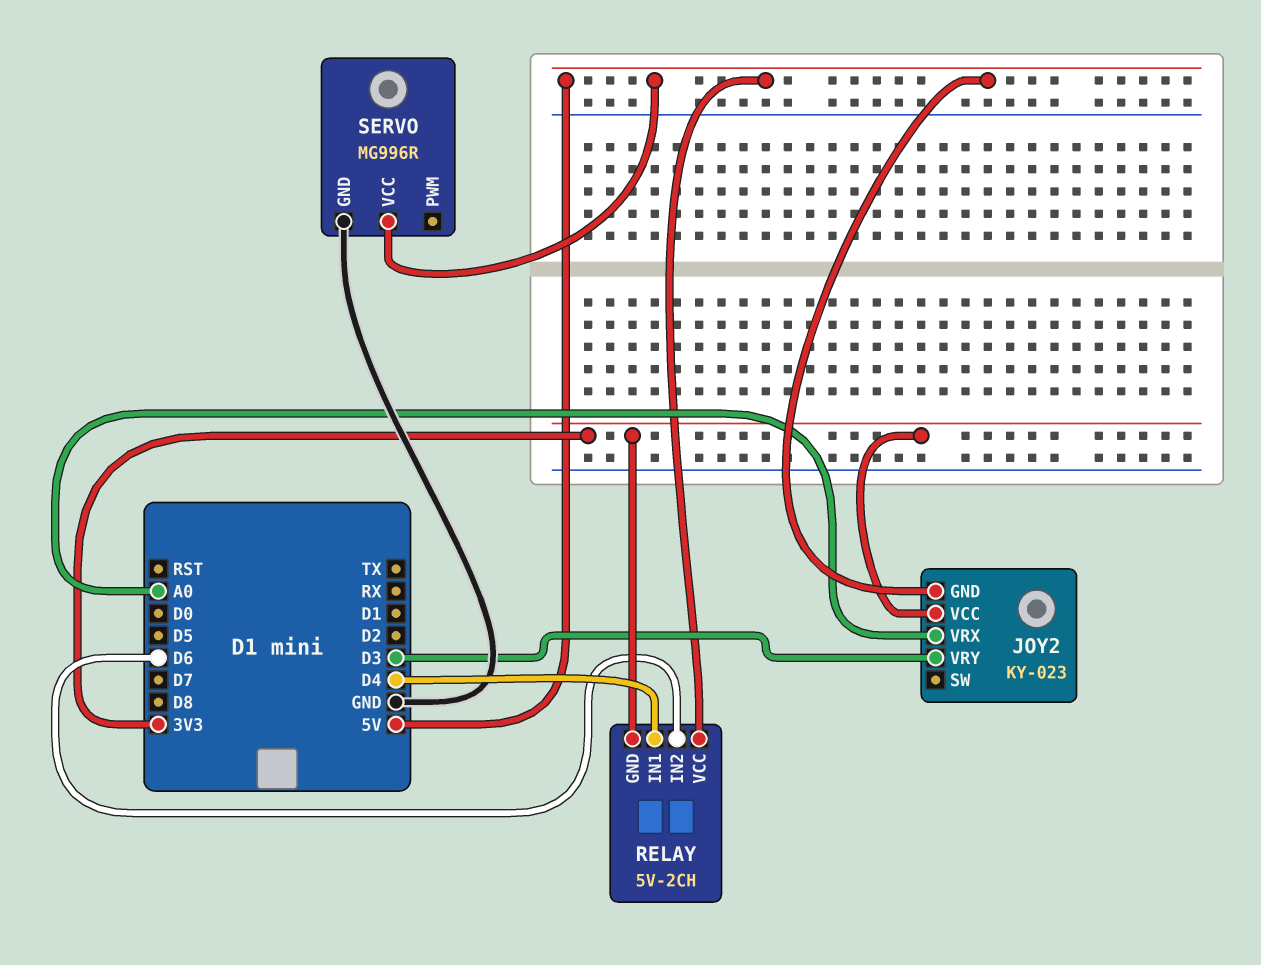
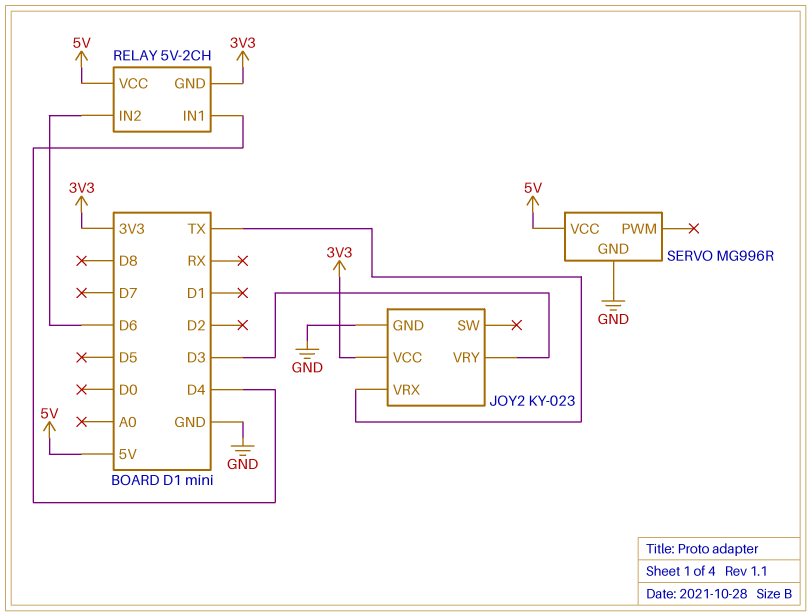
JOY2 pin GND: 5V -> GND
JOY2 pin VRX: A0 -> TX

